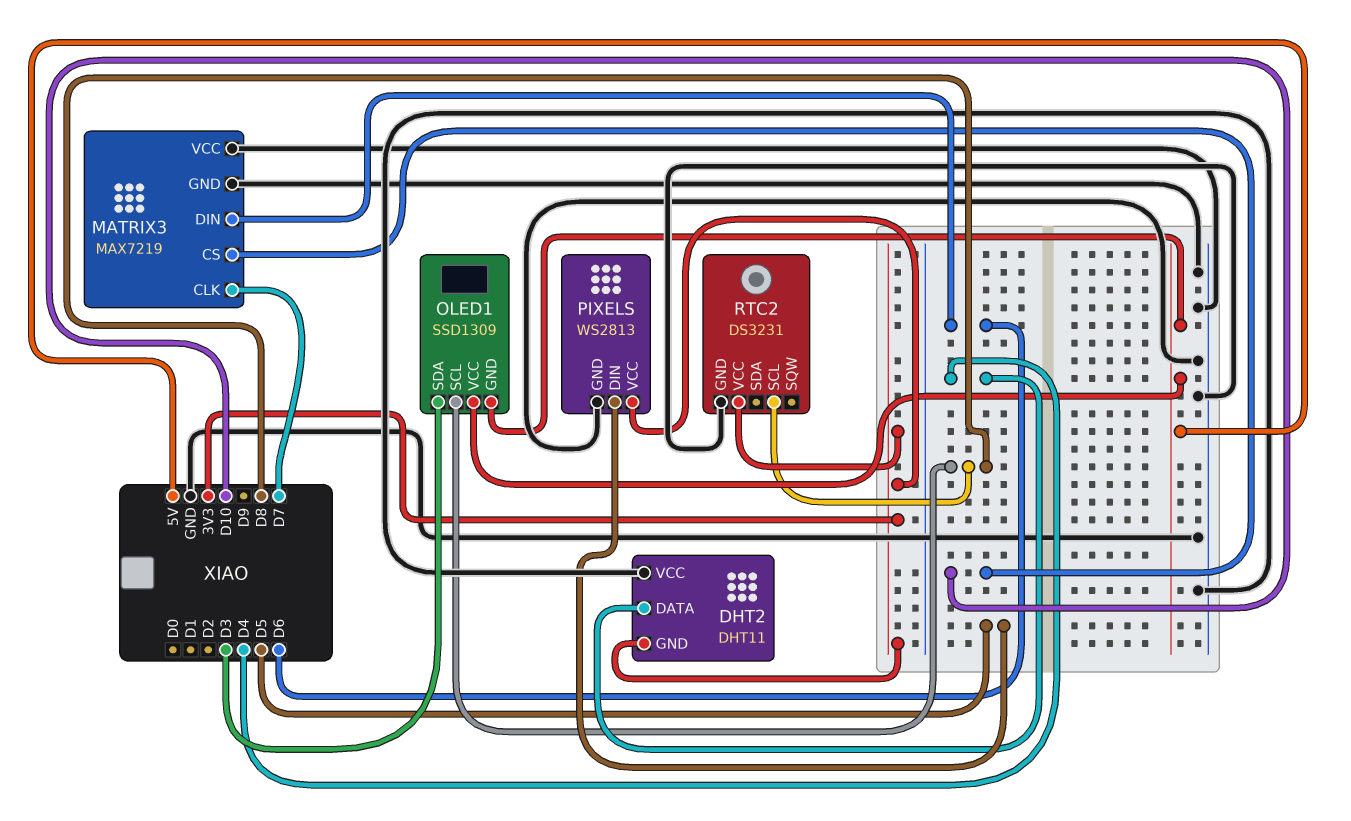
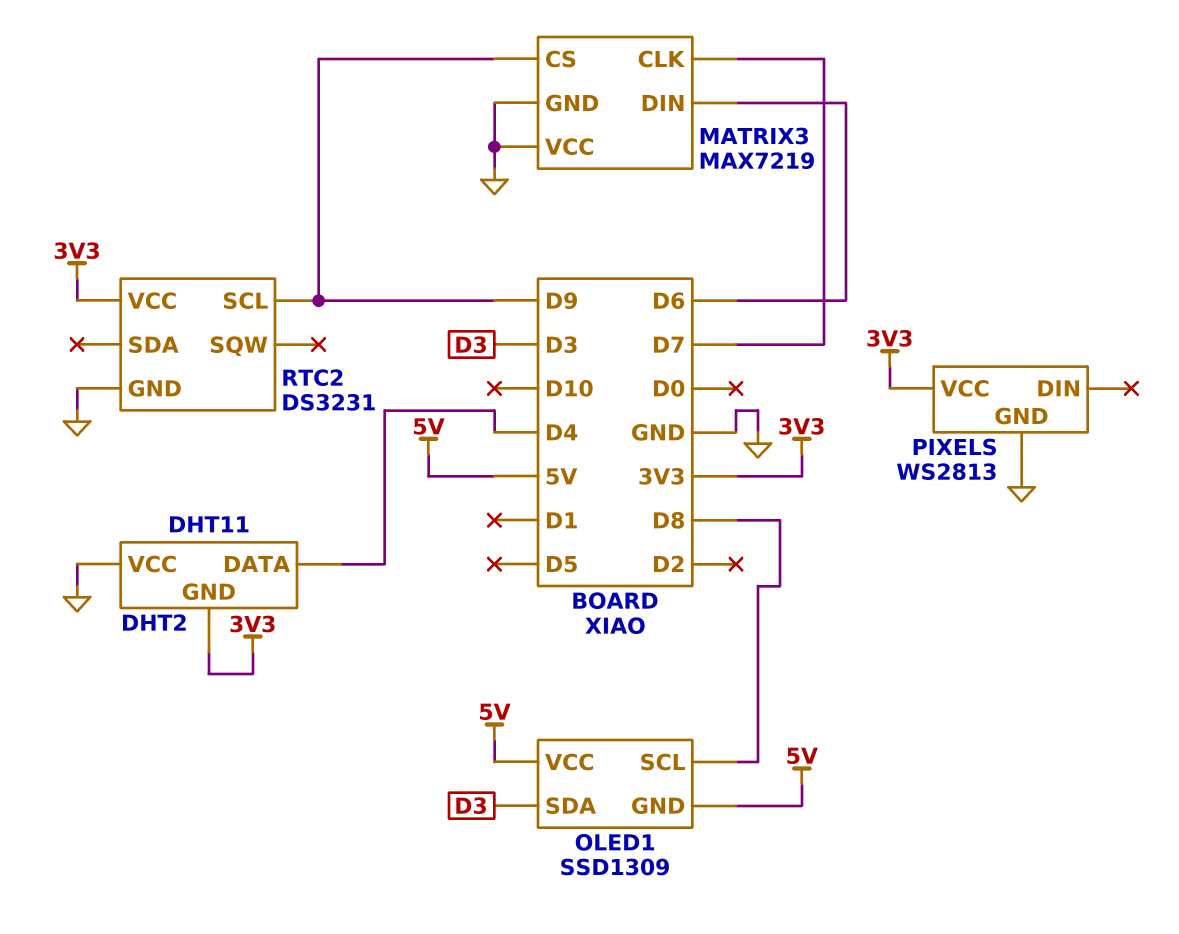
MATRIX3 pin CS: D10 -> D9
PIXELS pin DIN: D5 -> none
RTC2 pin SCL: D8 -> D9

